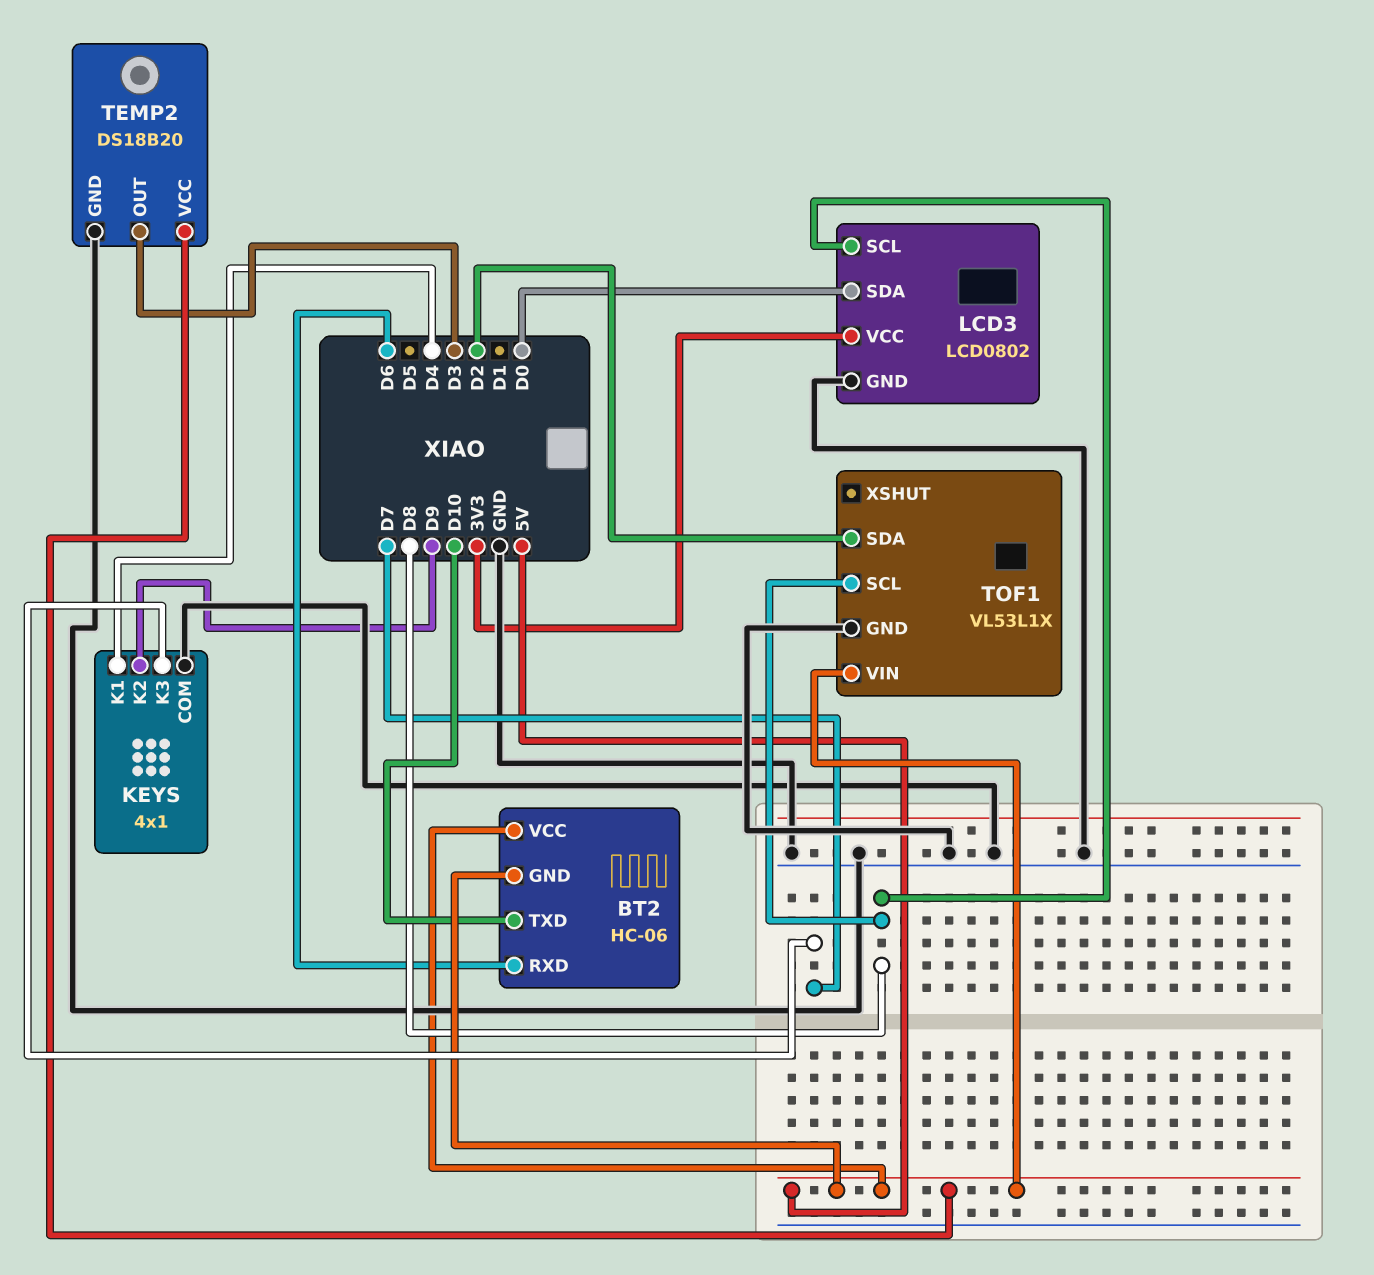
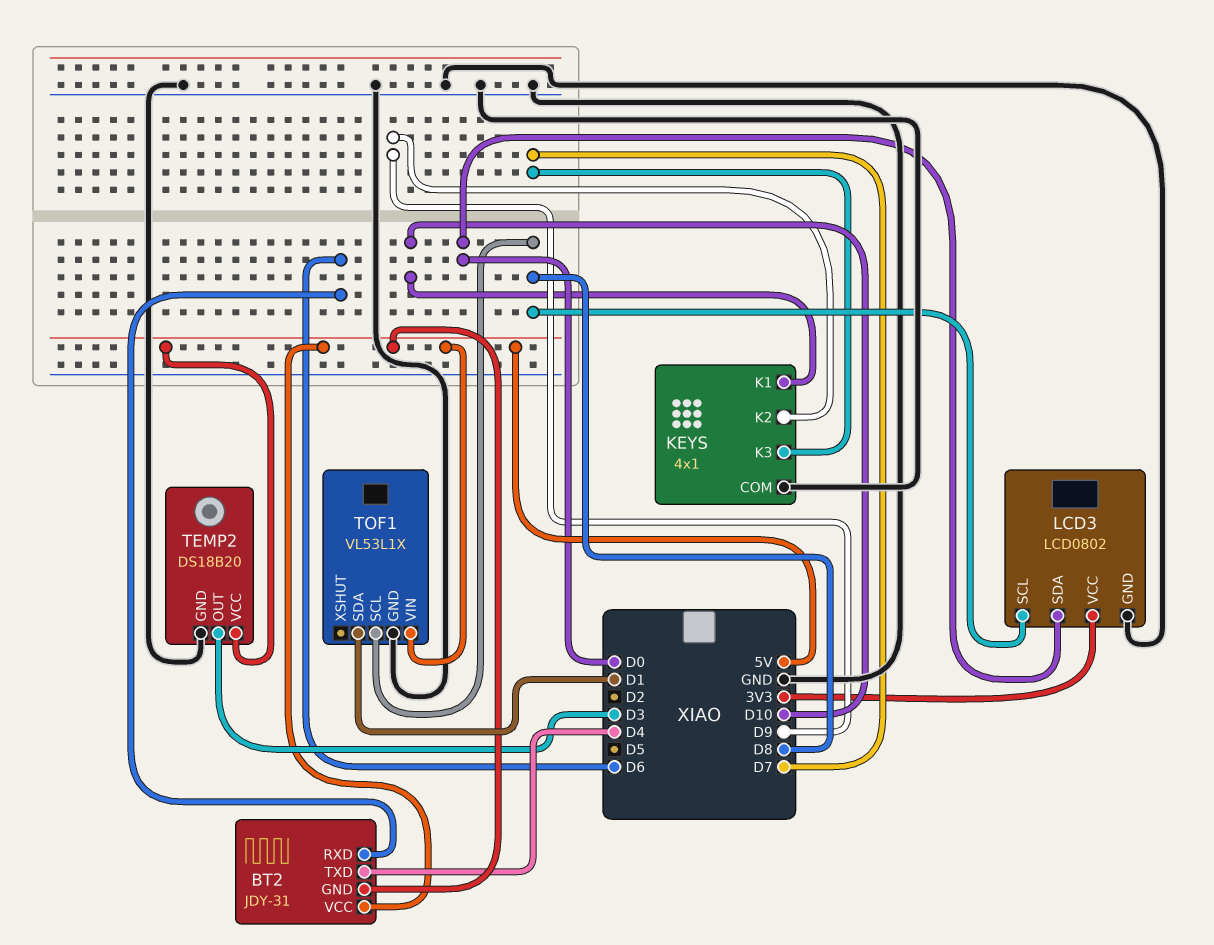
BT2: HC-06 -> JDY-31
BT2 pin TXD: D10 -> D4
KEYS pin K1: D4 -> D10
TOF1 pin SDA: D2 -> D1

